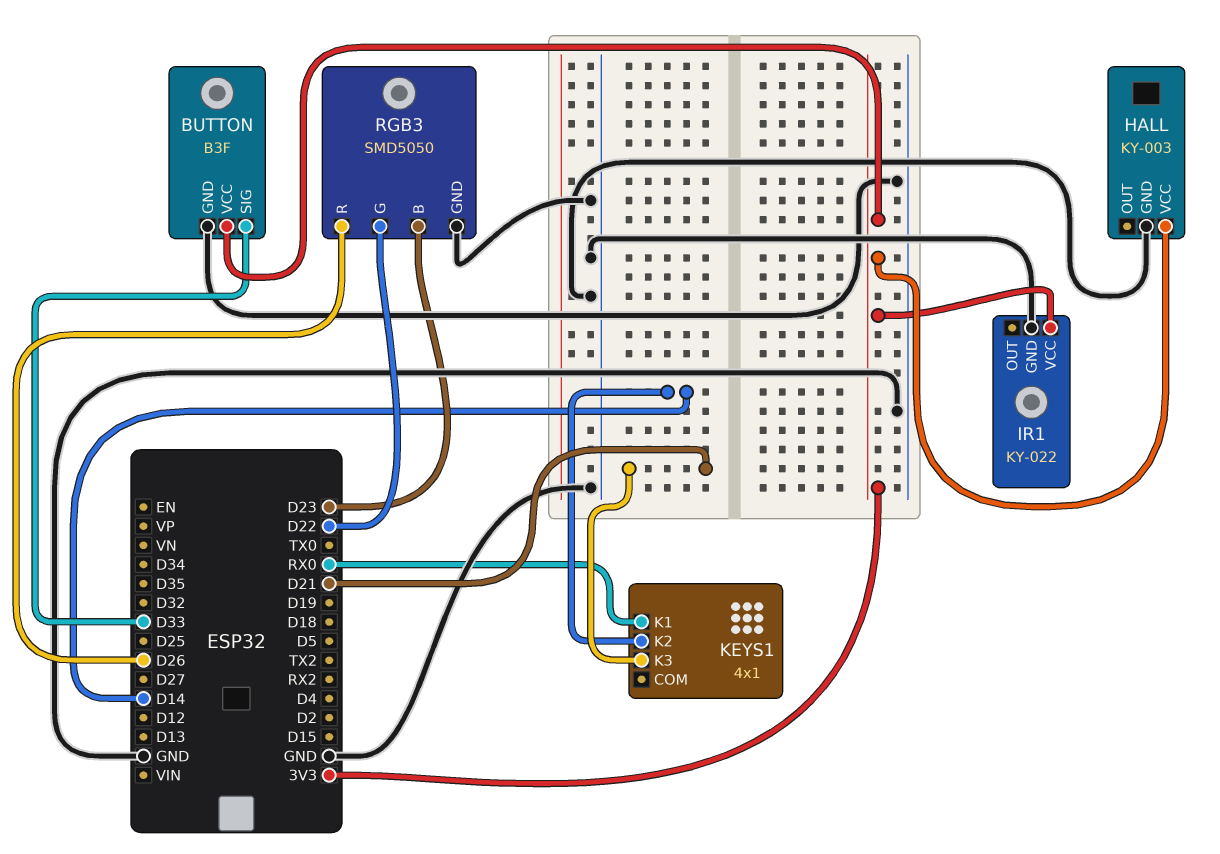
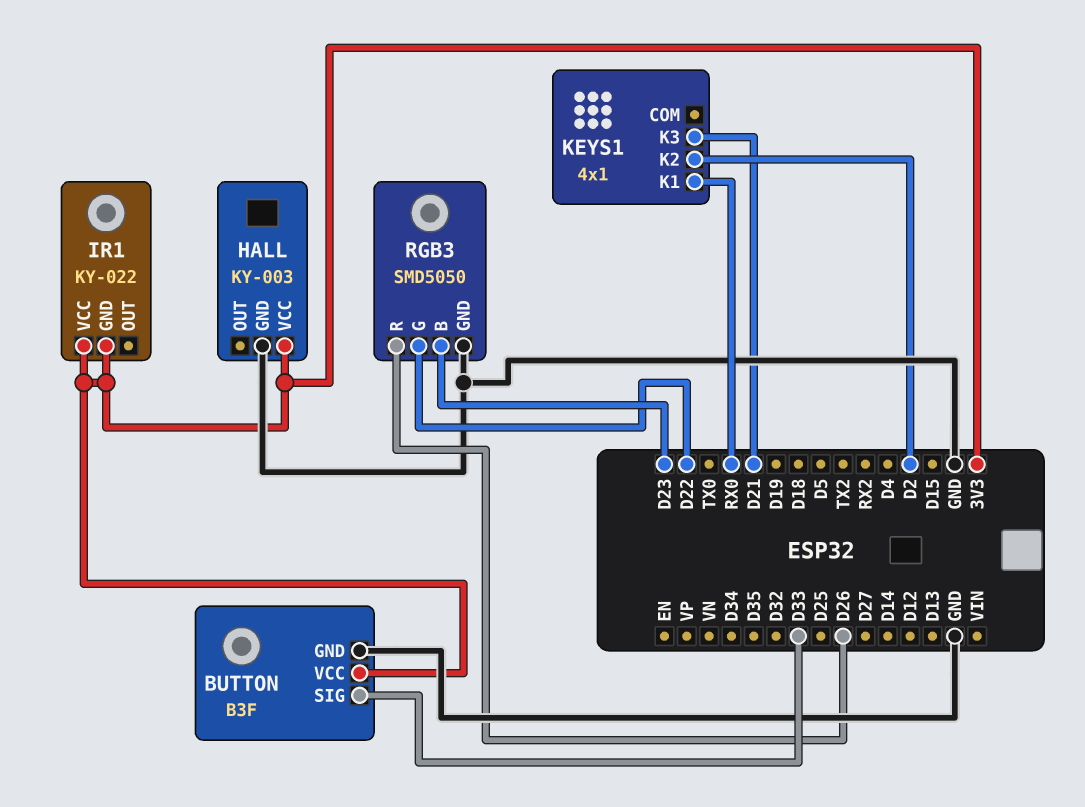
IR1 pin GND: GND -> 3V3
KEYS1 pin K2: D14 -> D2

